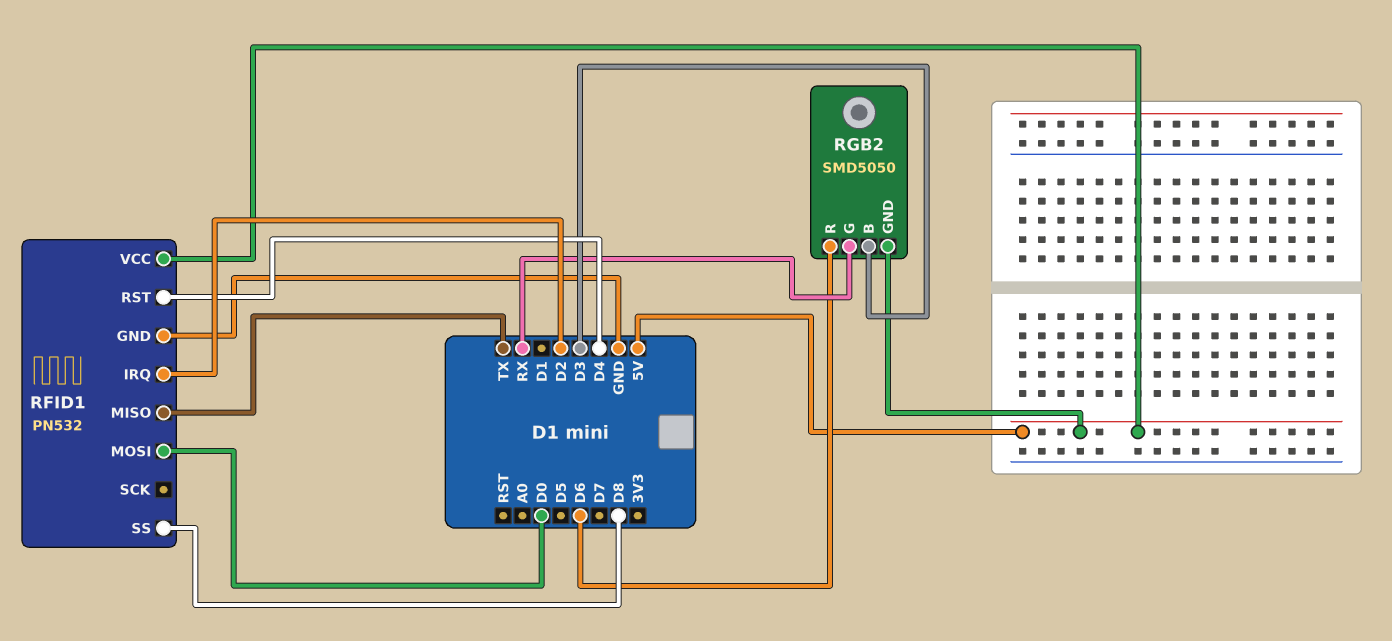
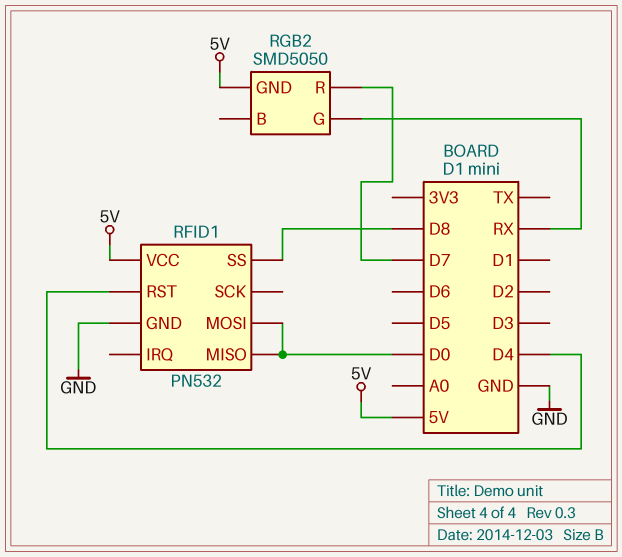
RFID1 pin IRQ: D2 -> none
RFID1 pin MISO: TX -> D0
RGB2 pin B: D3 -> none
RGB2 pin R: D6 -> D7

